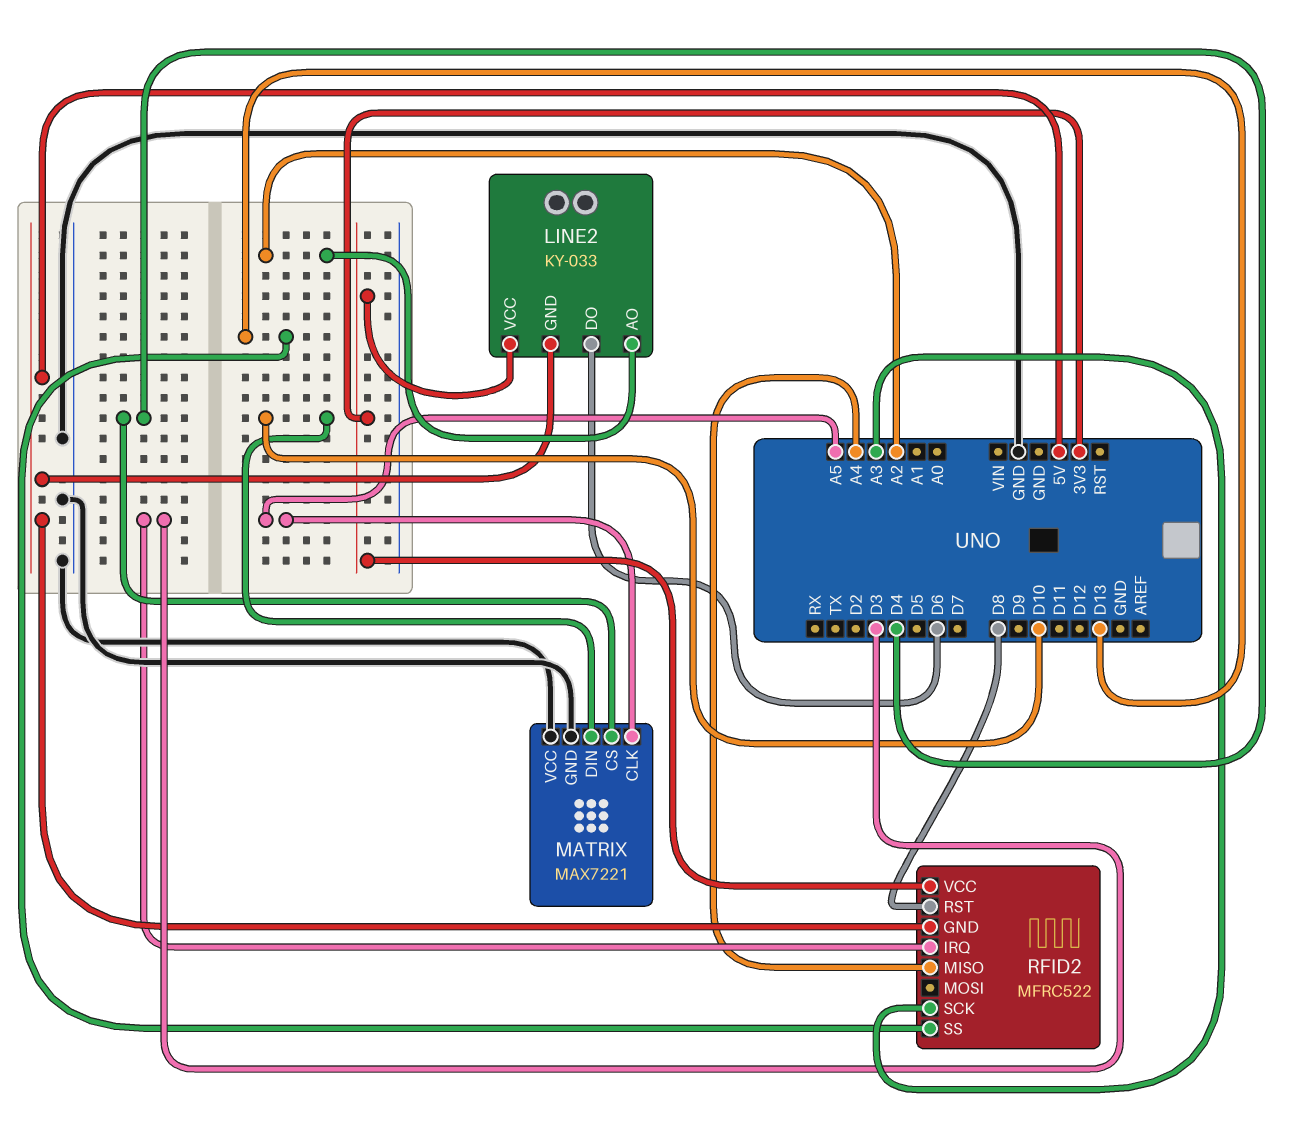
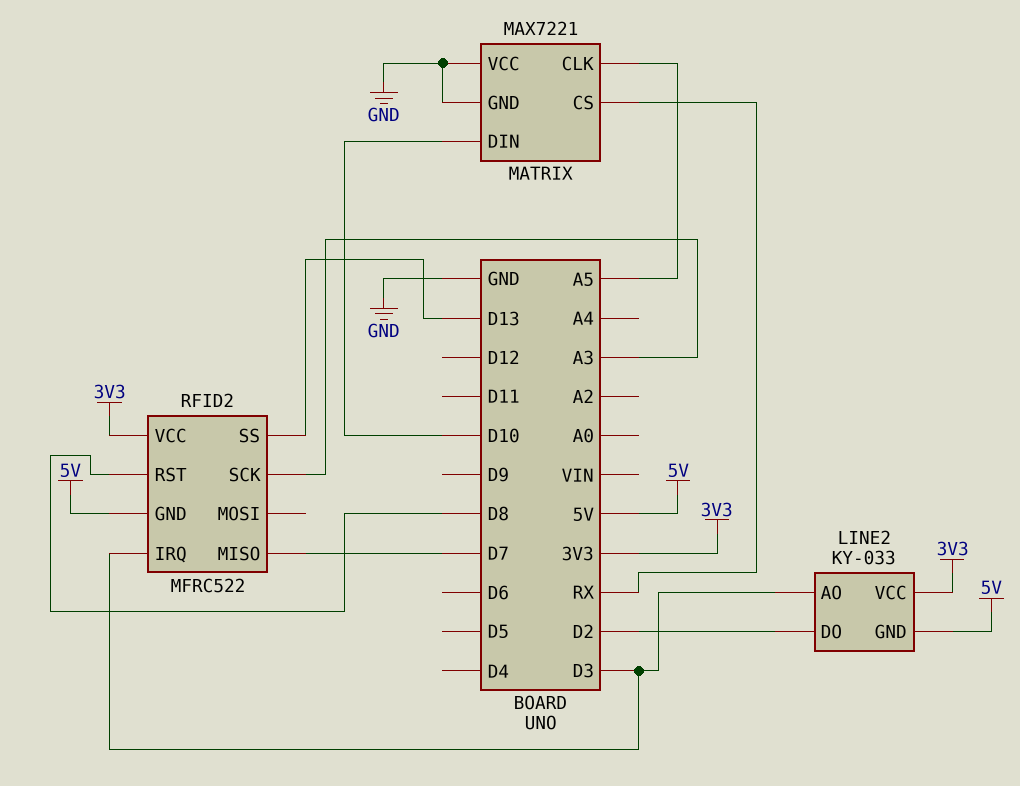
LINE2 pin AO: A2 -> D3
LINE2 pin DO: D6 -> D2
MATRIX pin CS: D4 -> RX
RFID2 pin MISO: A4 -> D7

